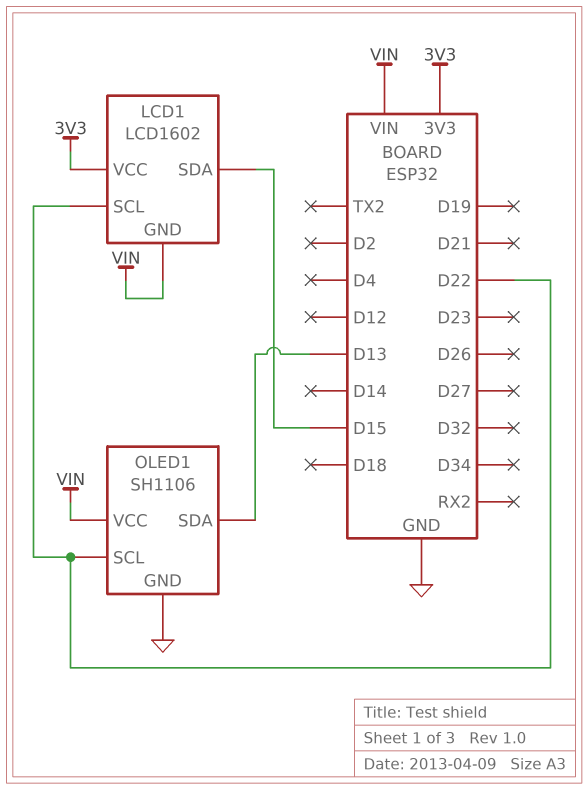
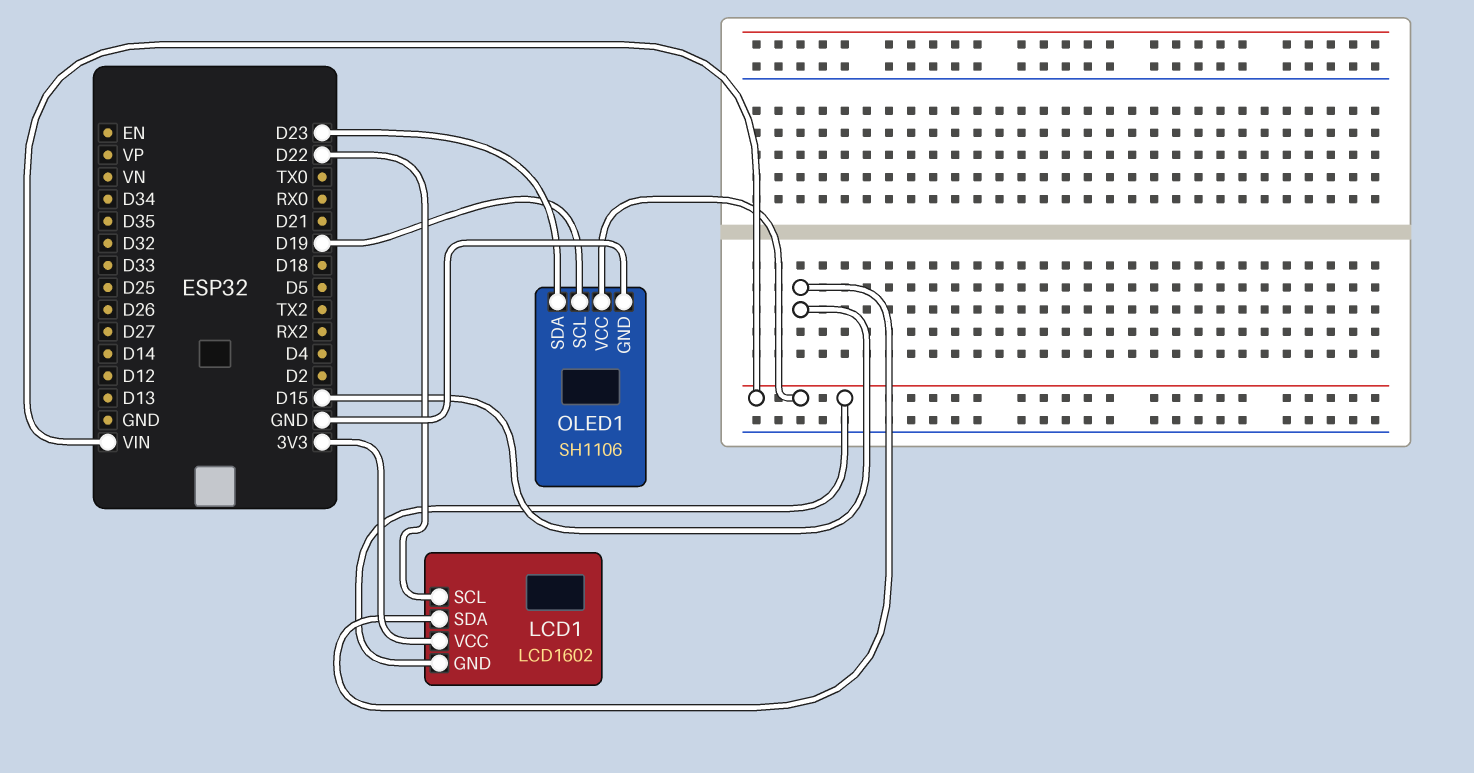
OLED1 pin SCL: D22 -> D19
OLED1 pin SDA: D13 -> D23

